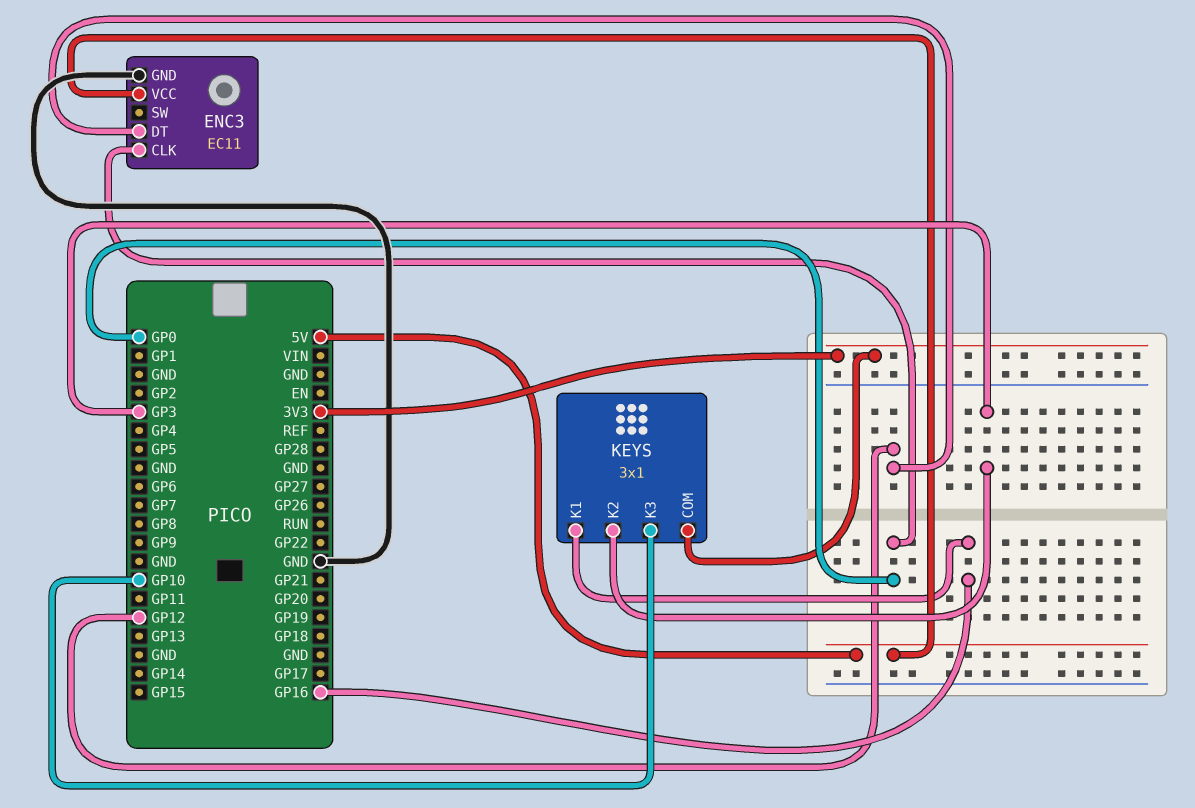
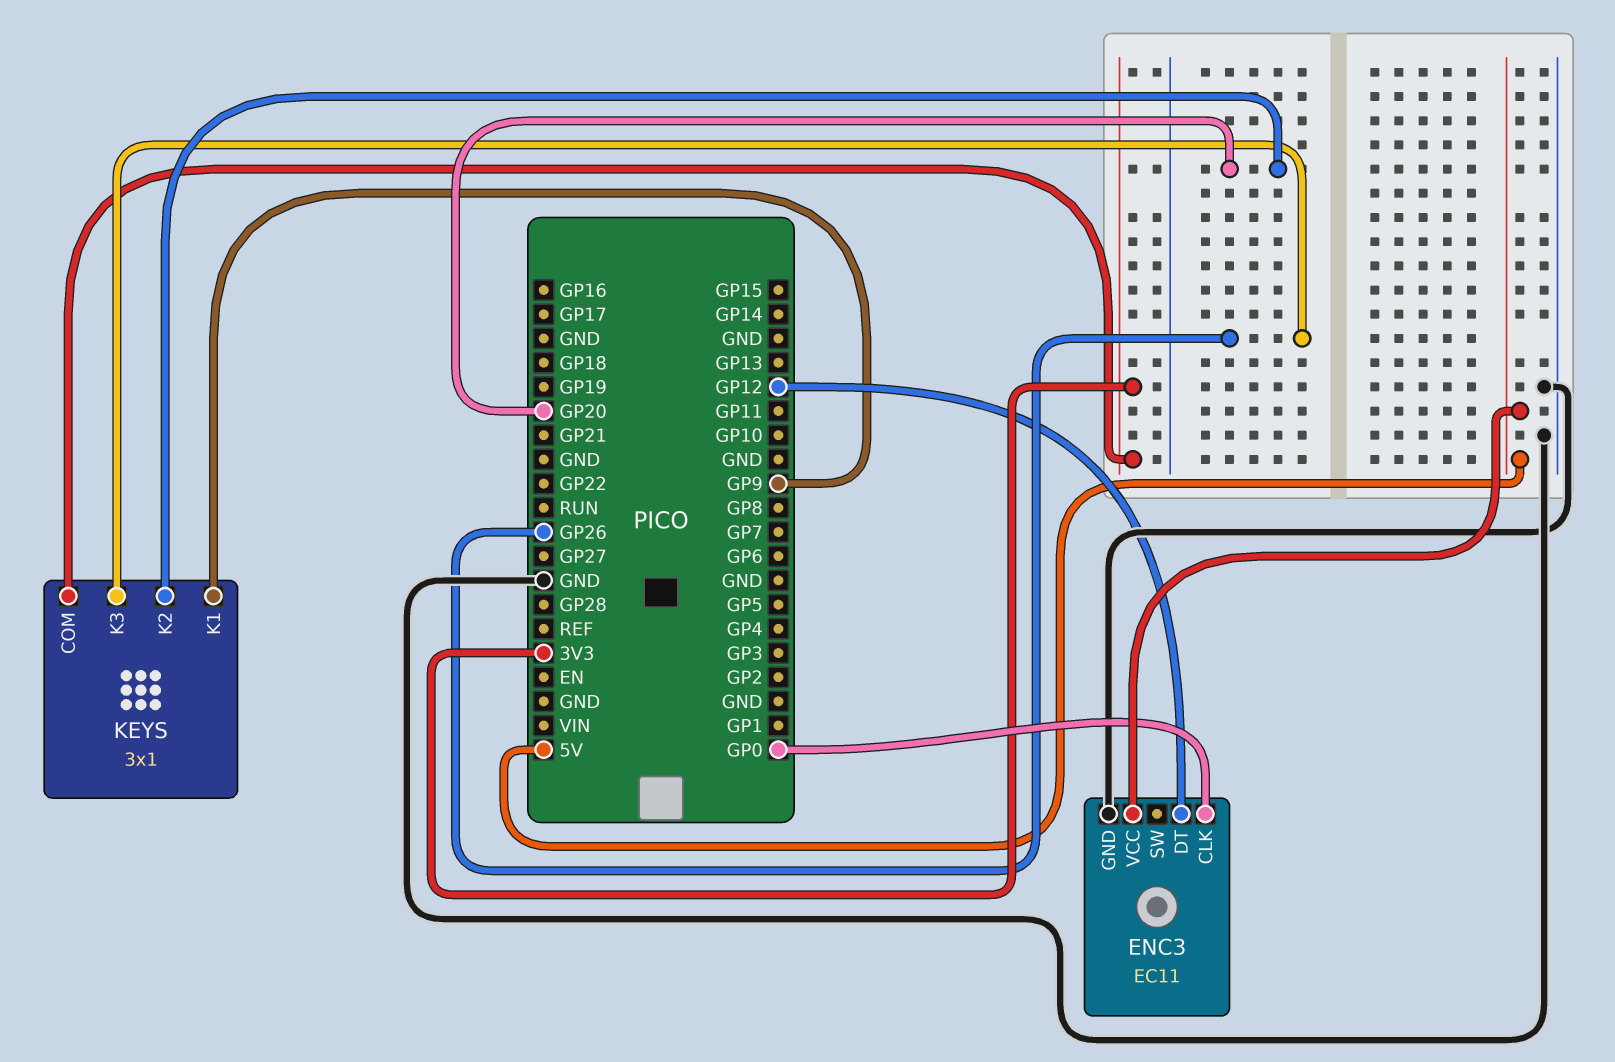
KEYS pin K1: GP16 -> GP9
KEYS pin K2: GP3 -> GP20
KEYS pin K3: GP10 -> GP26

